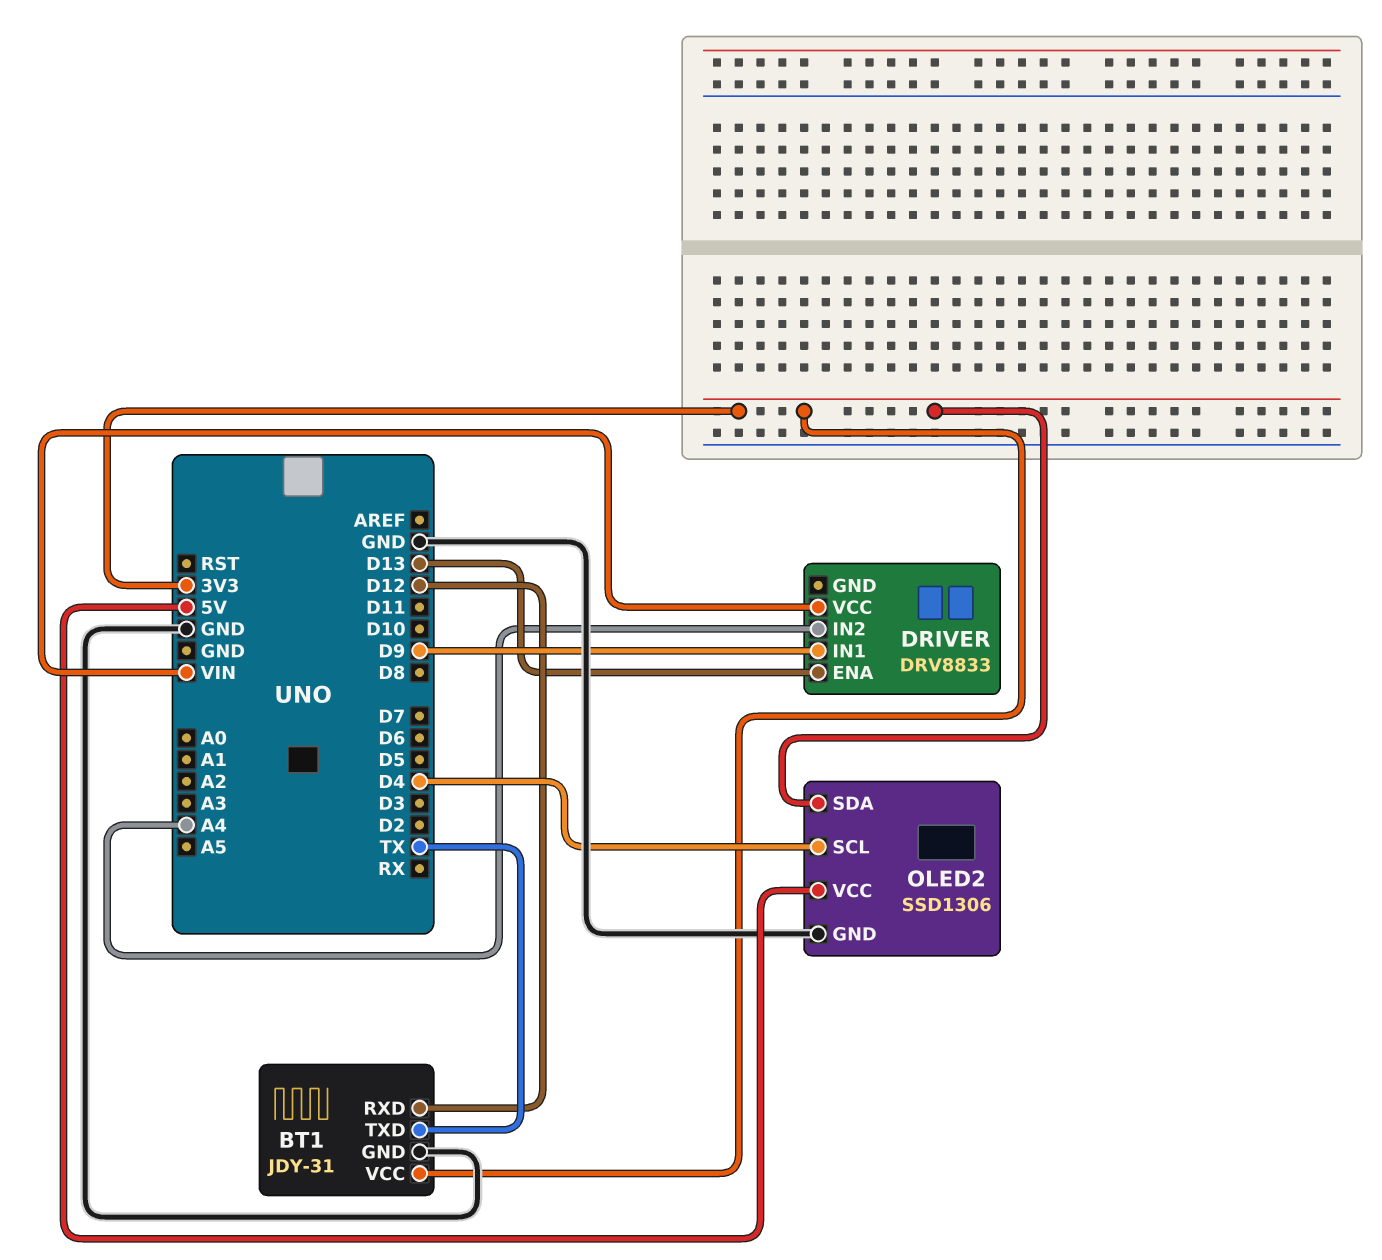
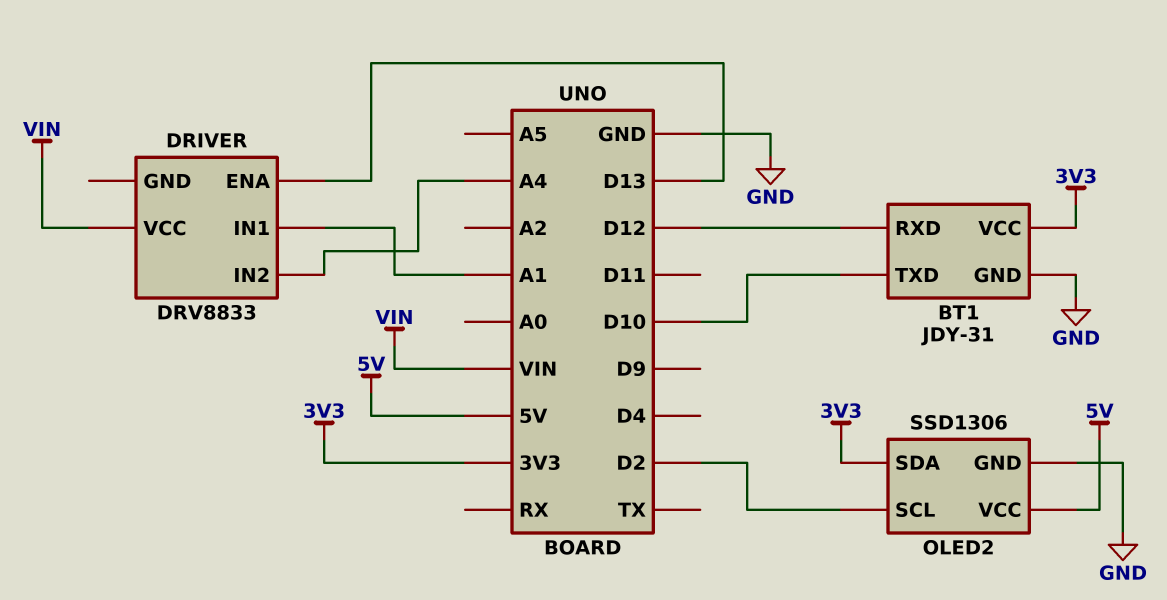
BT1 pin TXD: TX -> D10
DRIVER pin IN1: D9 -> A1
OLED2 pin SCL: D4 -> D2

